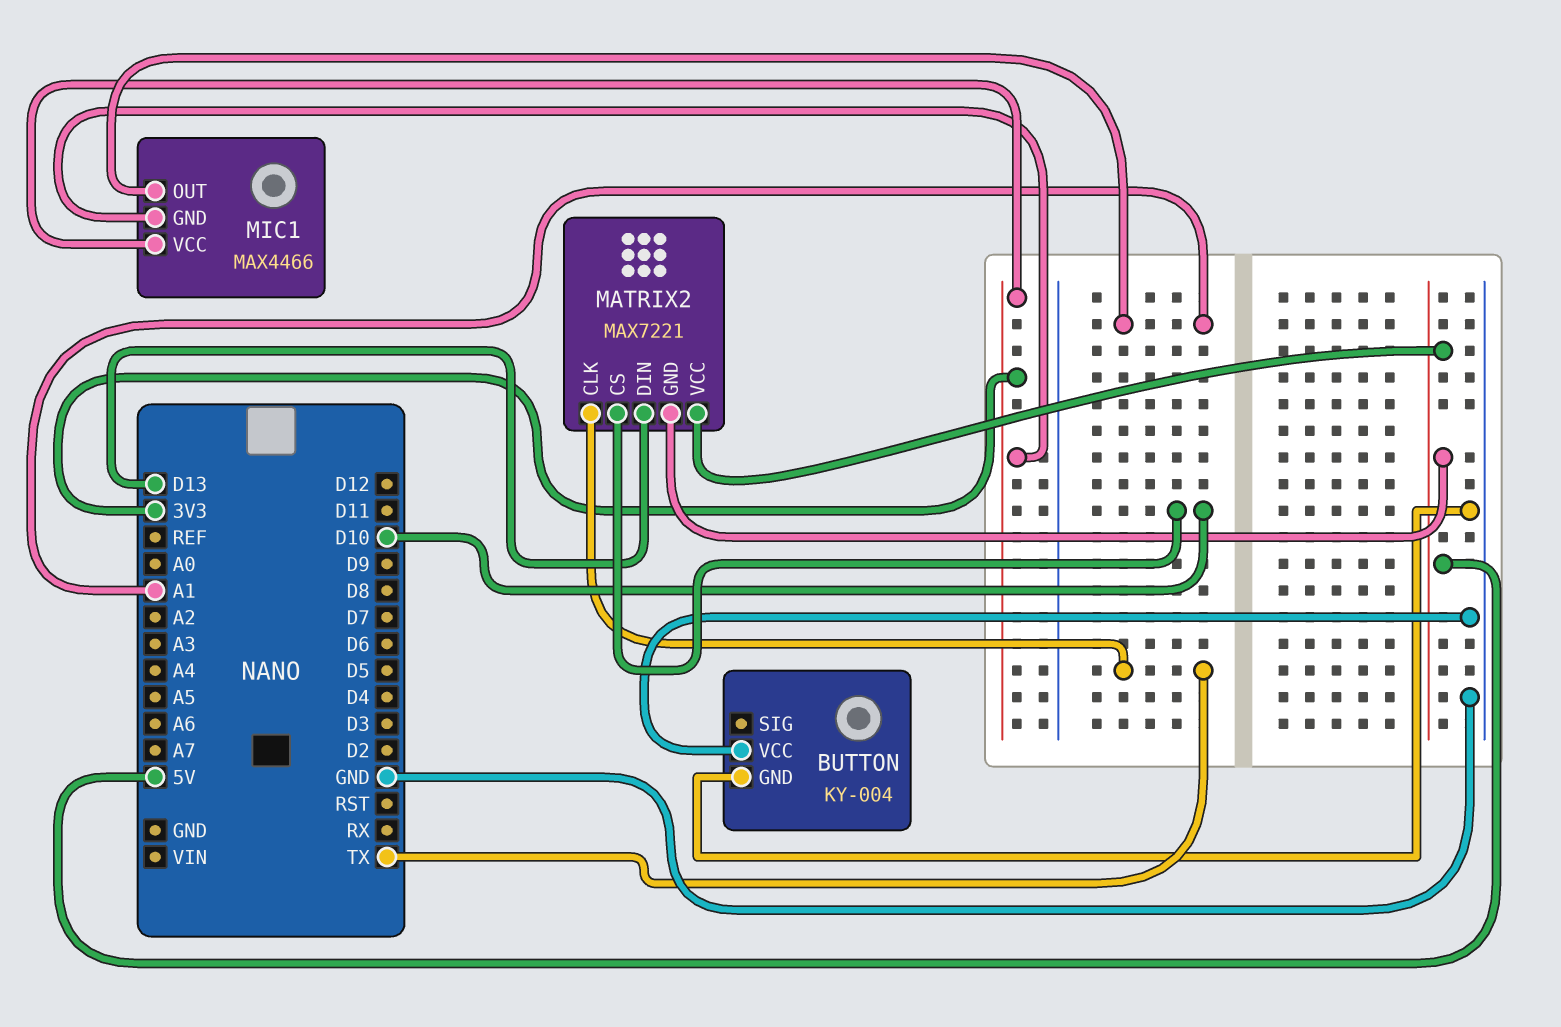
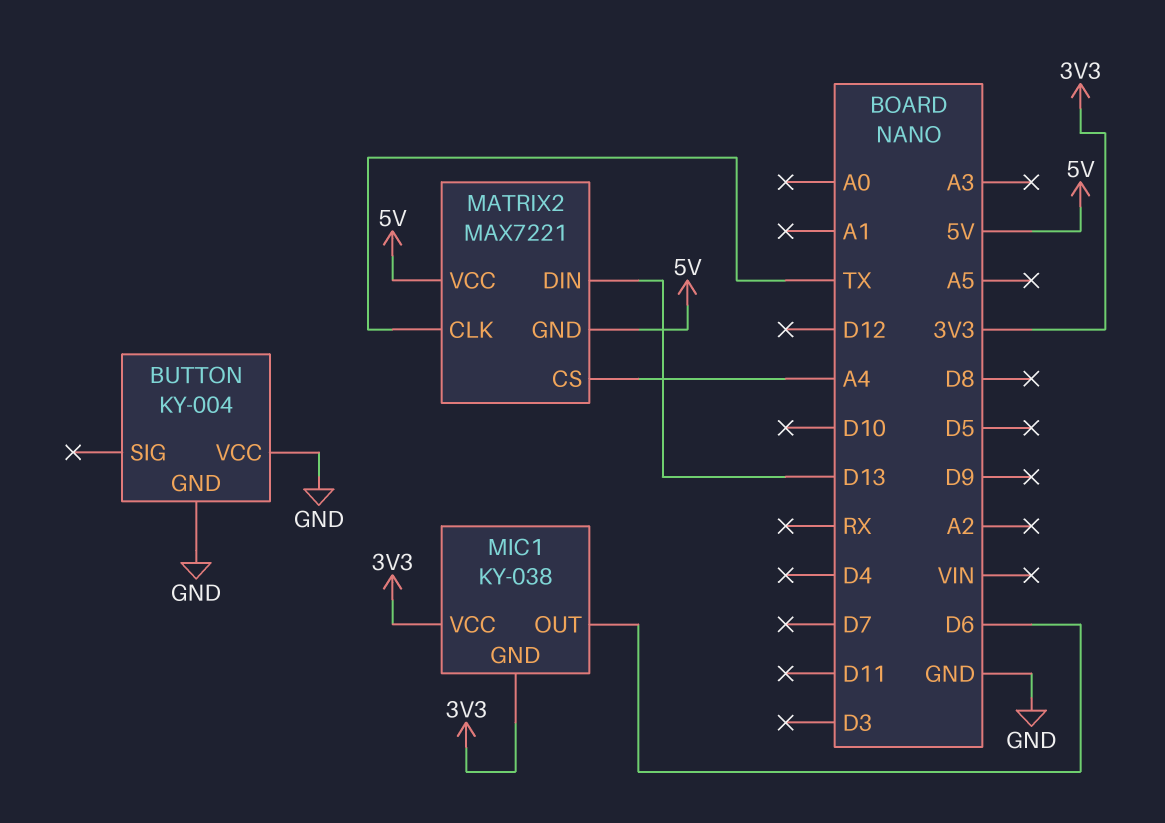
MATRIX2 pin CS: D10 -> A4
MIC1: MAX4466 -> KY-038
MIC1 pin OUT: A1 -> D6

